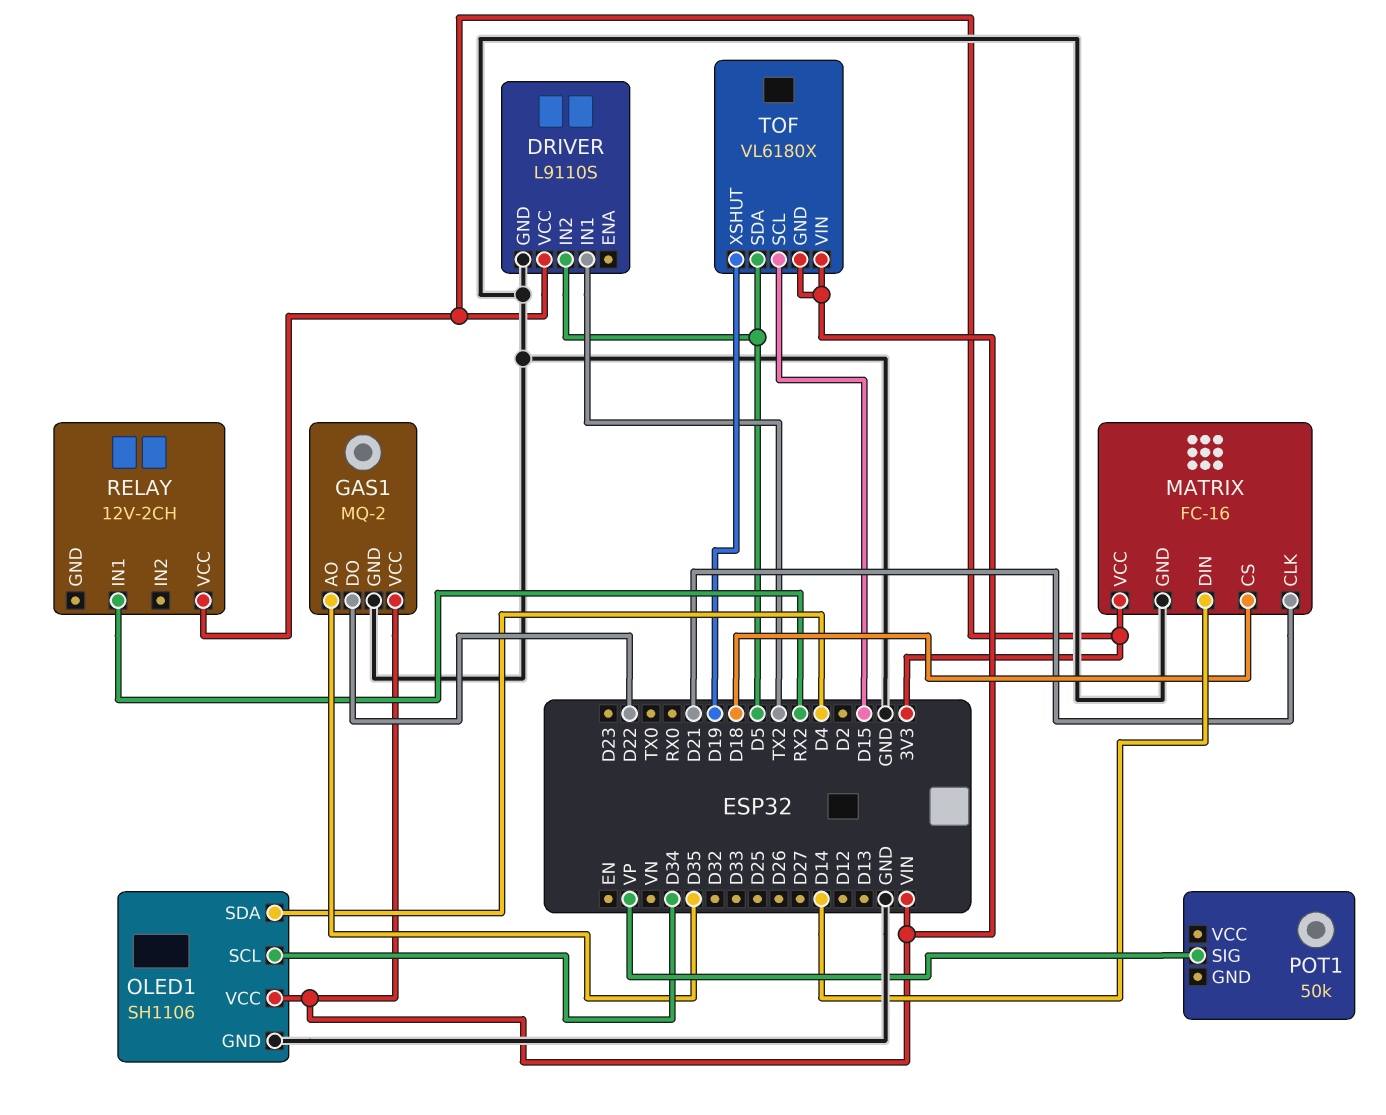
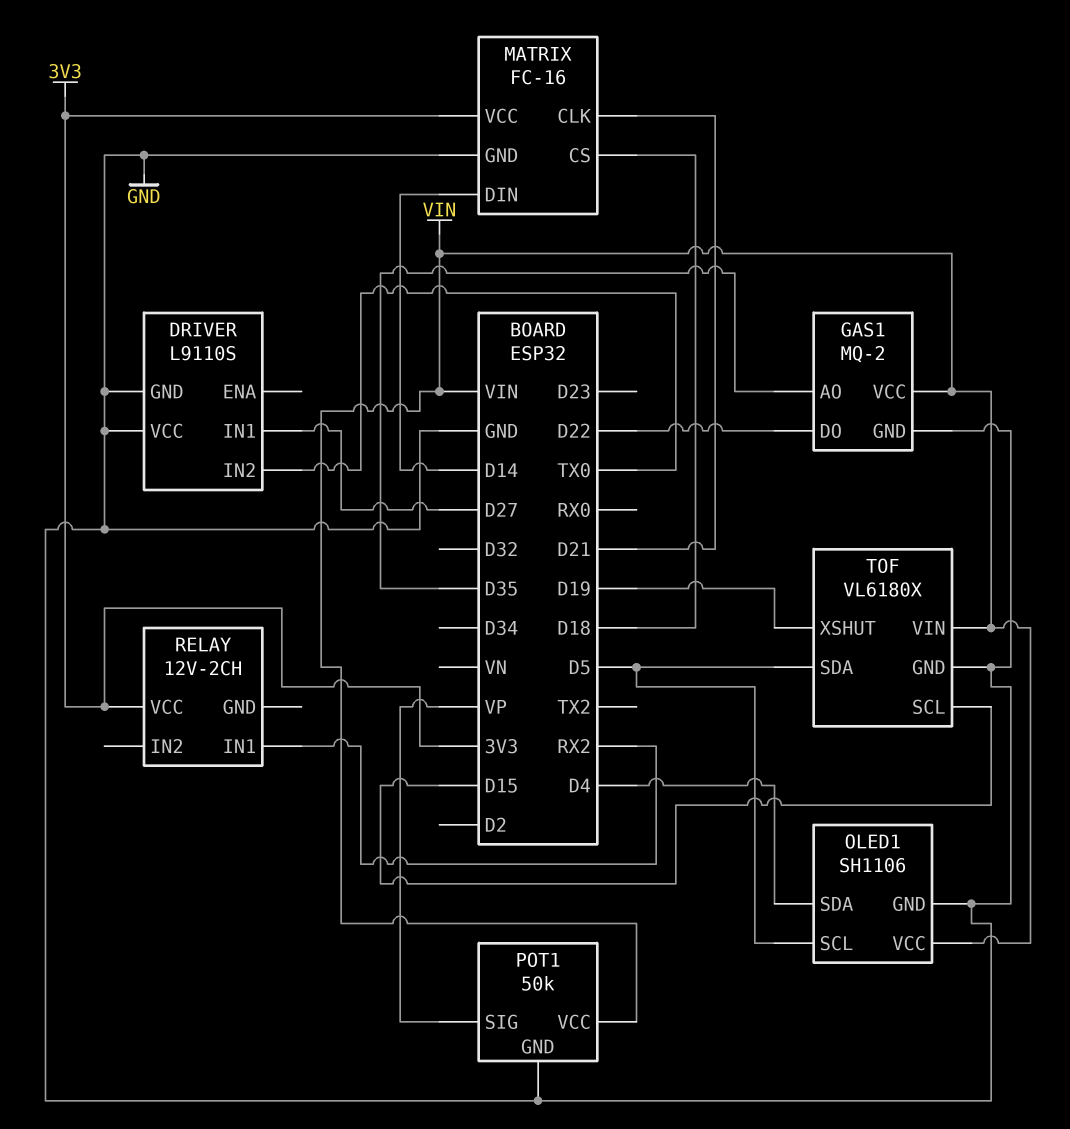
DRIVER pin IN1: TX2 -> D27
DRIVER pin IN2: D5 -> TX0
DRIVER pin VCC: 3V3 -> GND
OLED1 pin SCL: D34 -> D5
POT1 pin GND: none -> GND
POT1 pin VCC: none -> VIN
TOF pin GND: VIN -> GND

